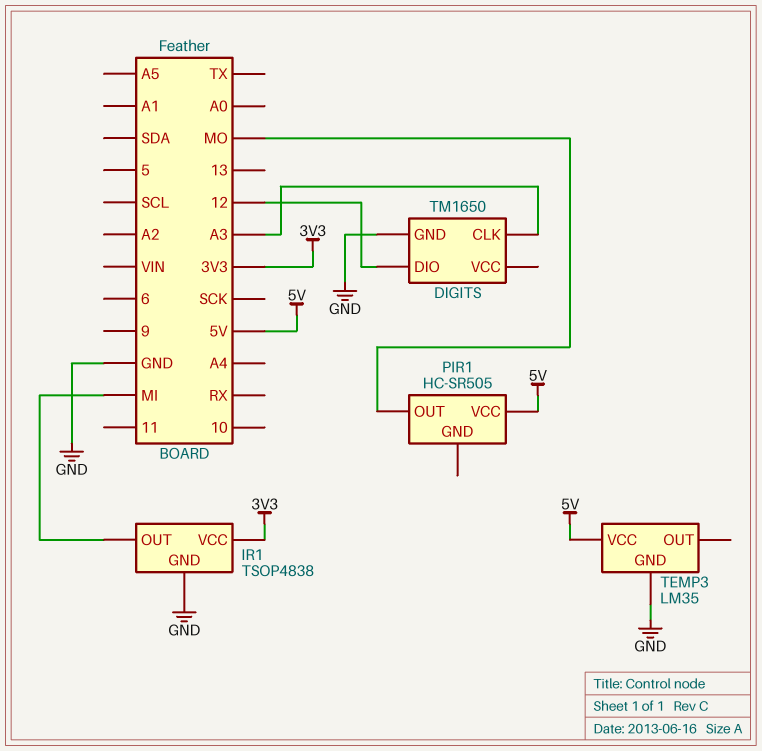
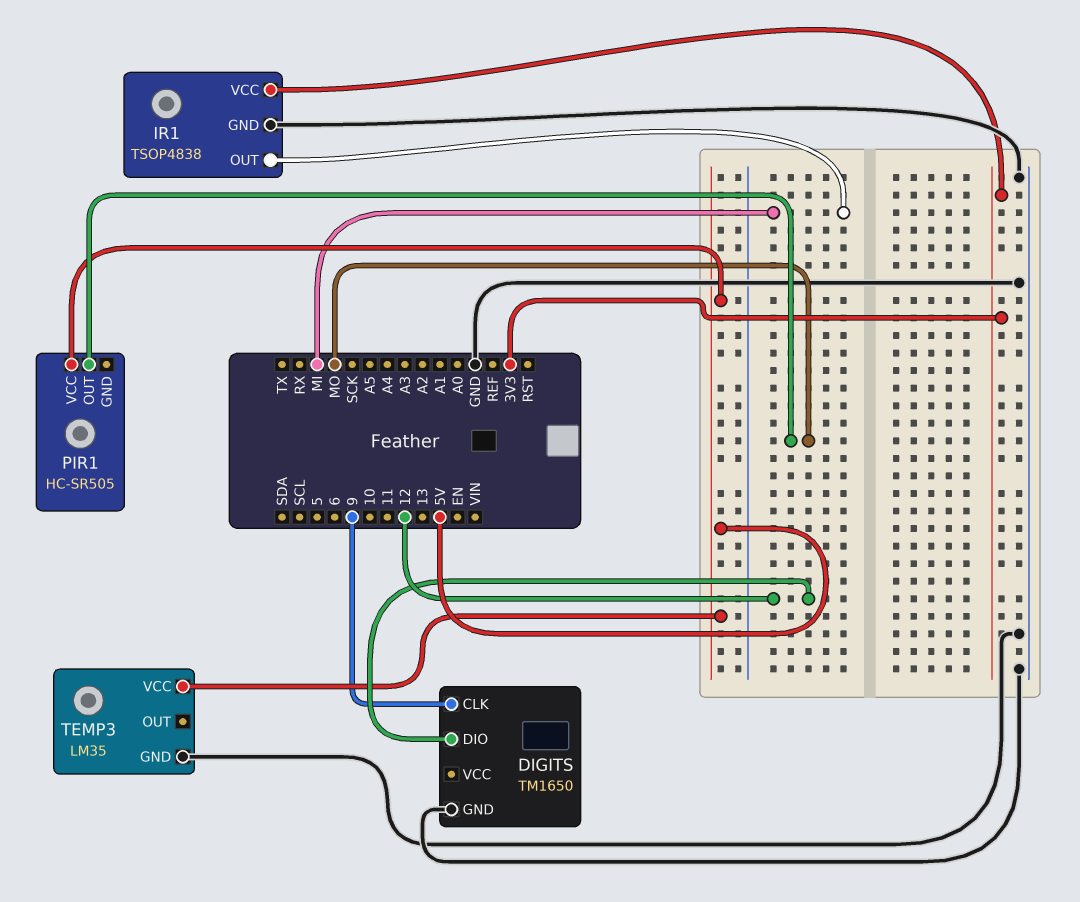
DIGITS pin CLK: A3 -> 9

